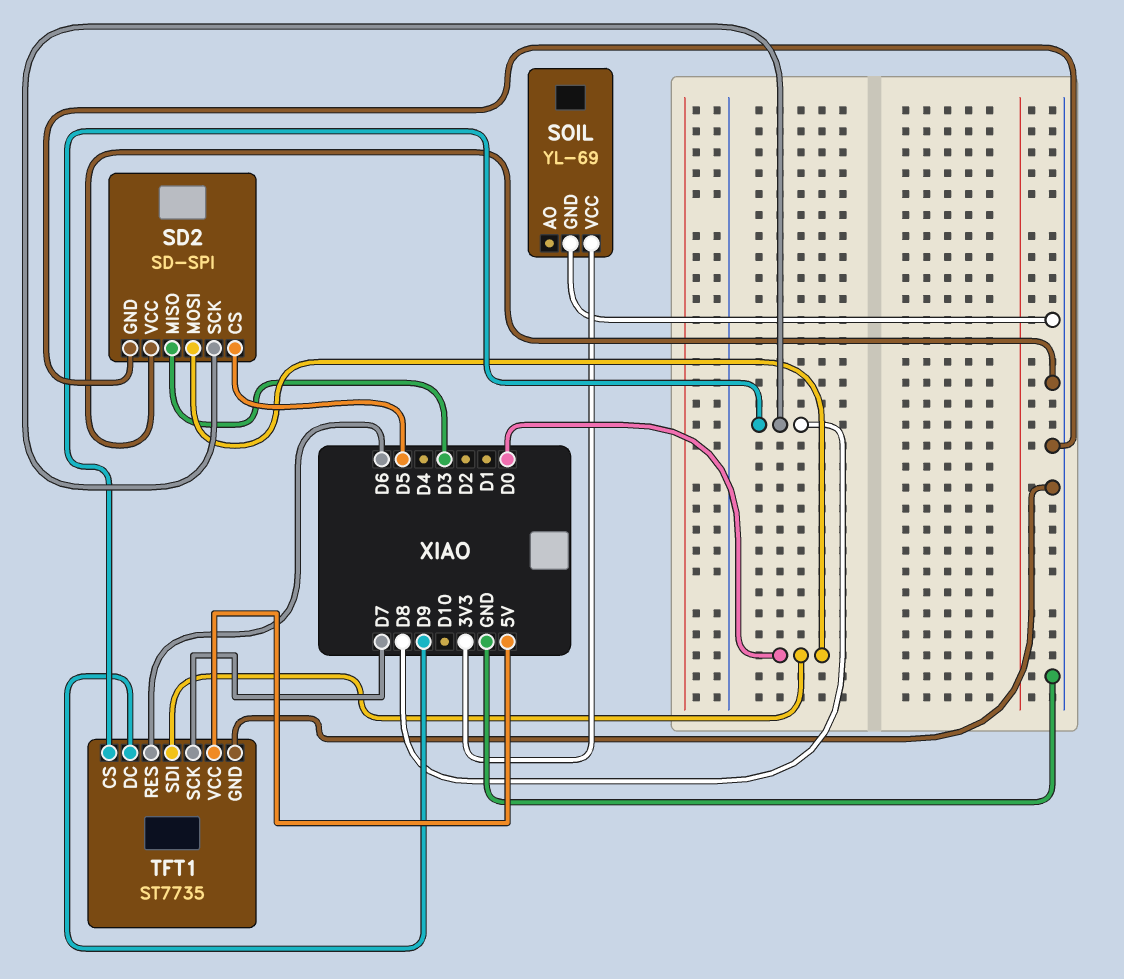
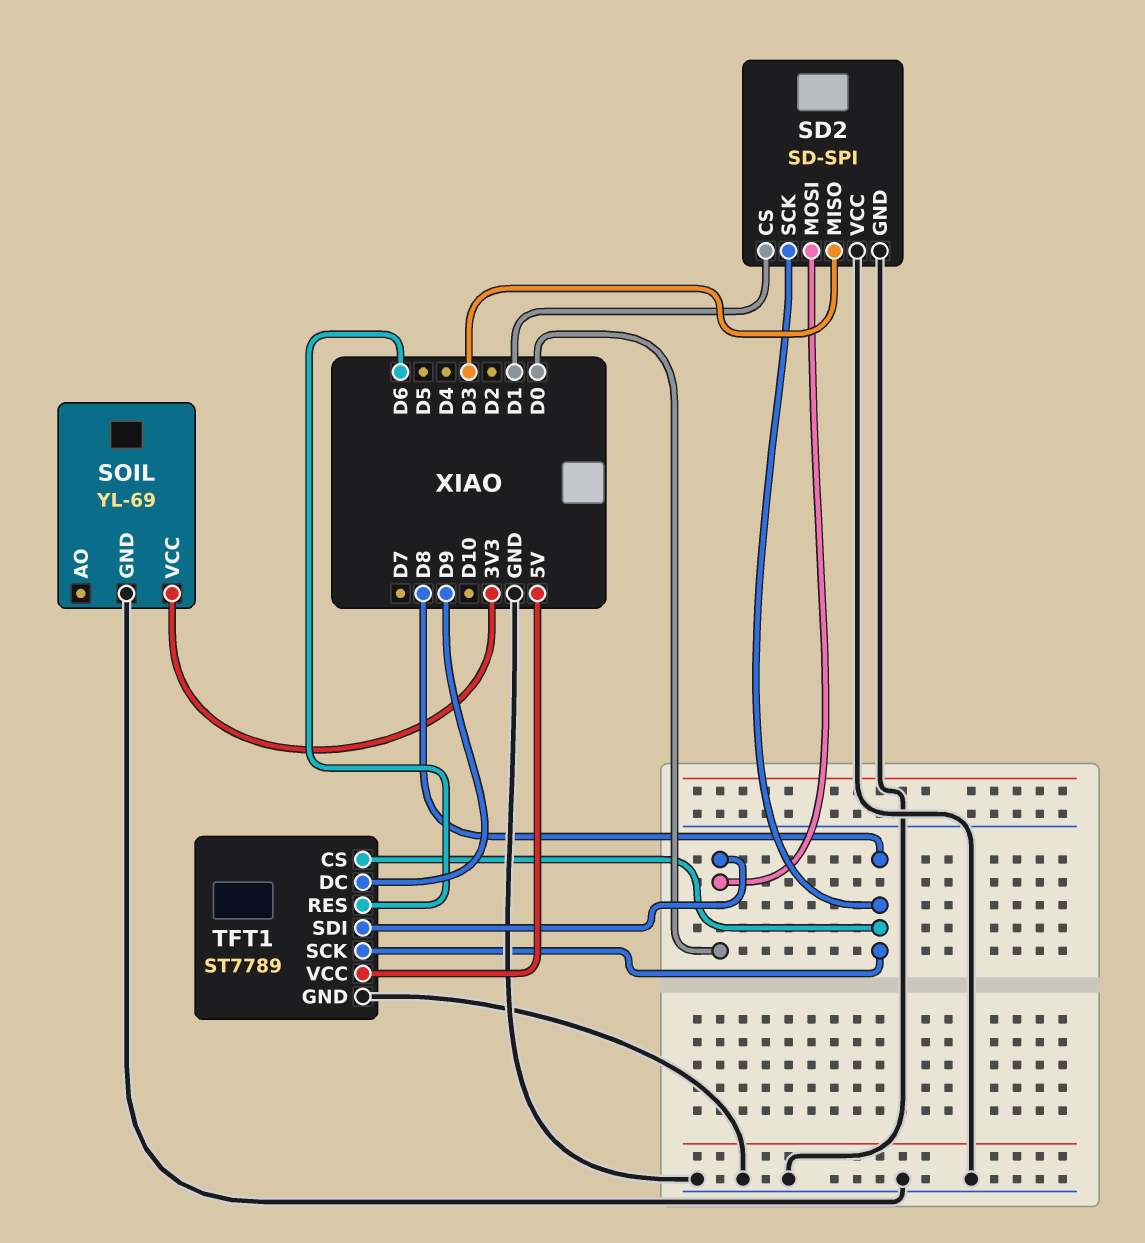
SD2 pin CS: D5 -> D1
TFT1: ST7735 -> ST7789
TFT1 pin SCK: D7 -> D8

